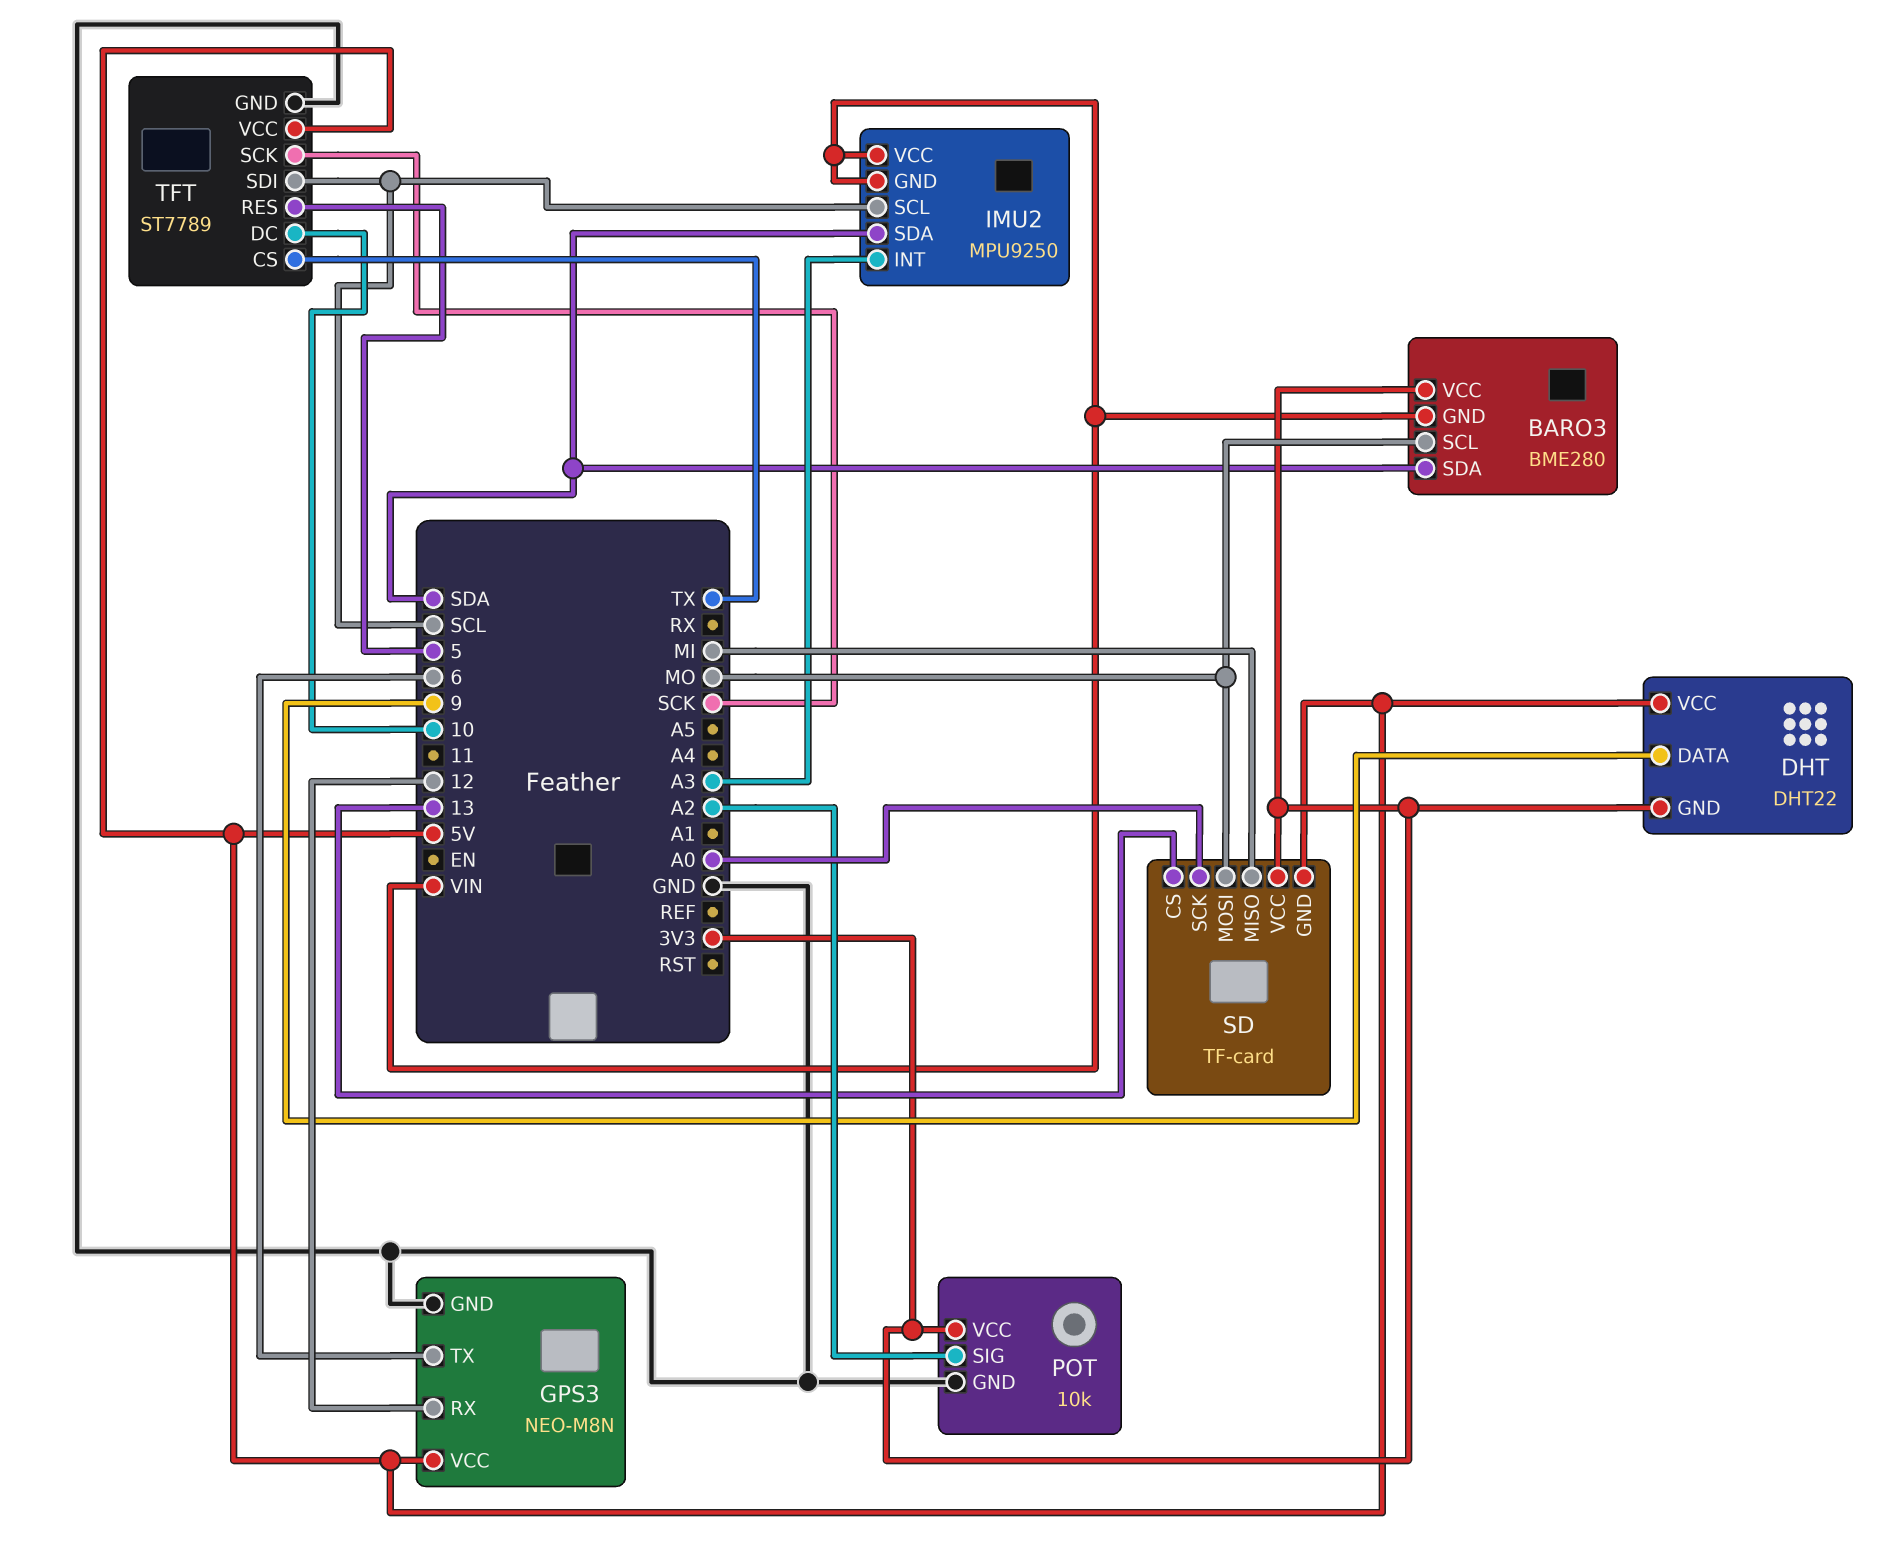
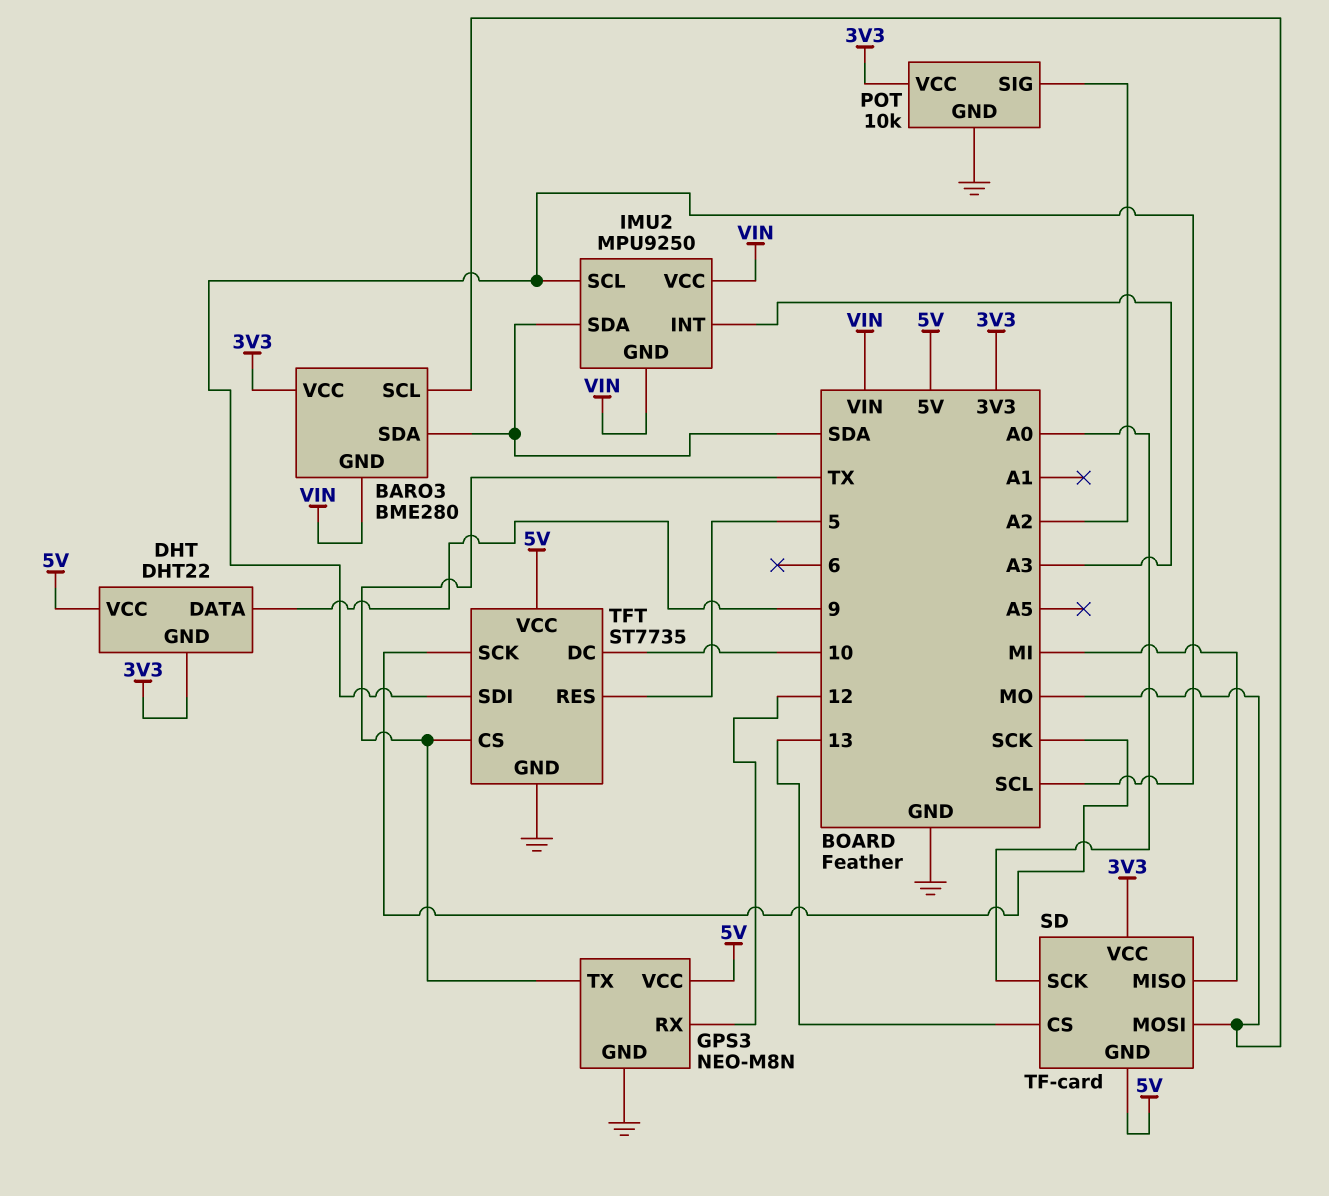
GPS3 pin TX: 6 -> TX
TFT: ST7789 -> ST7735

